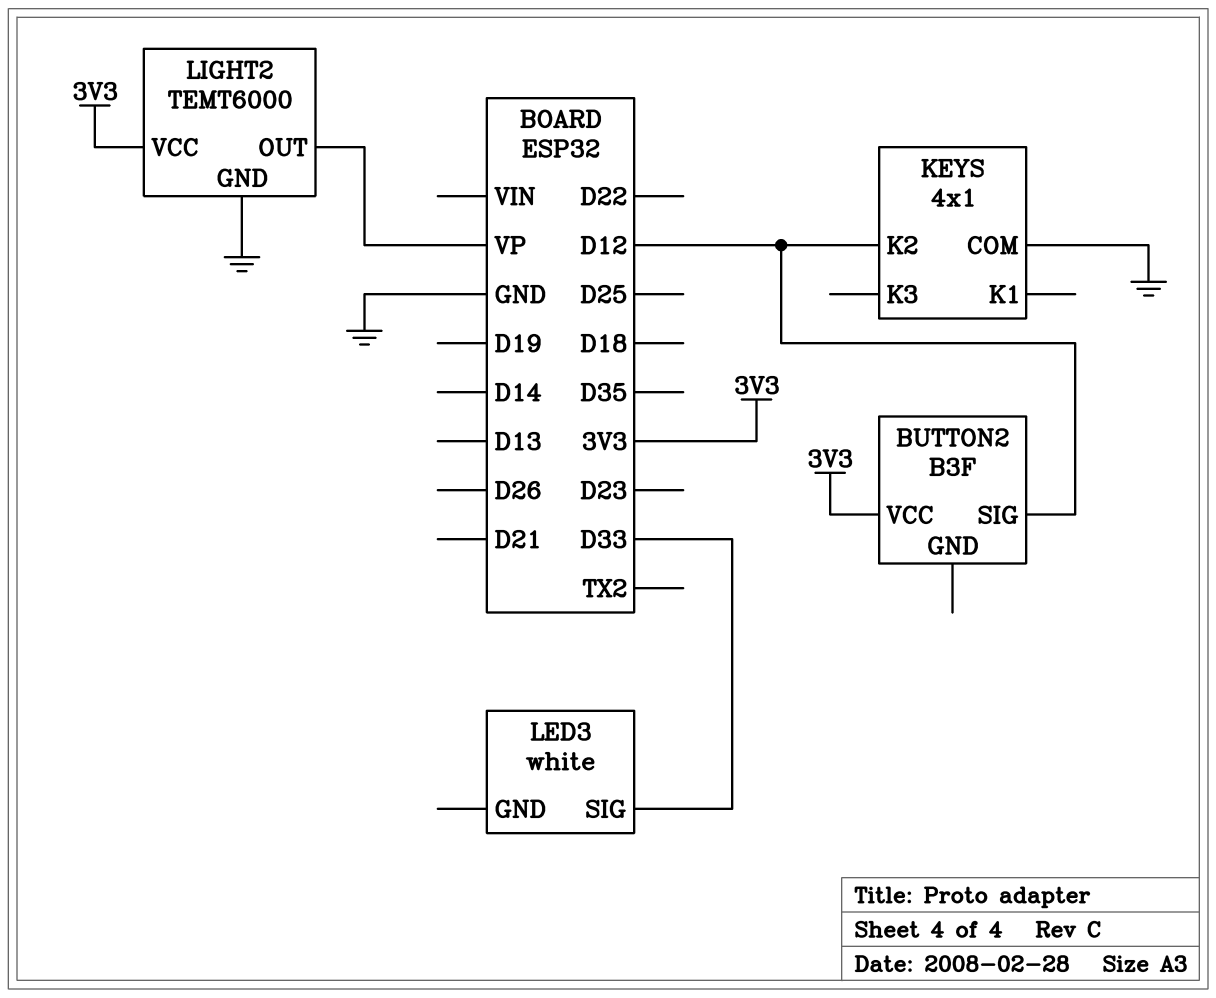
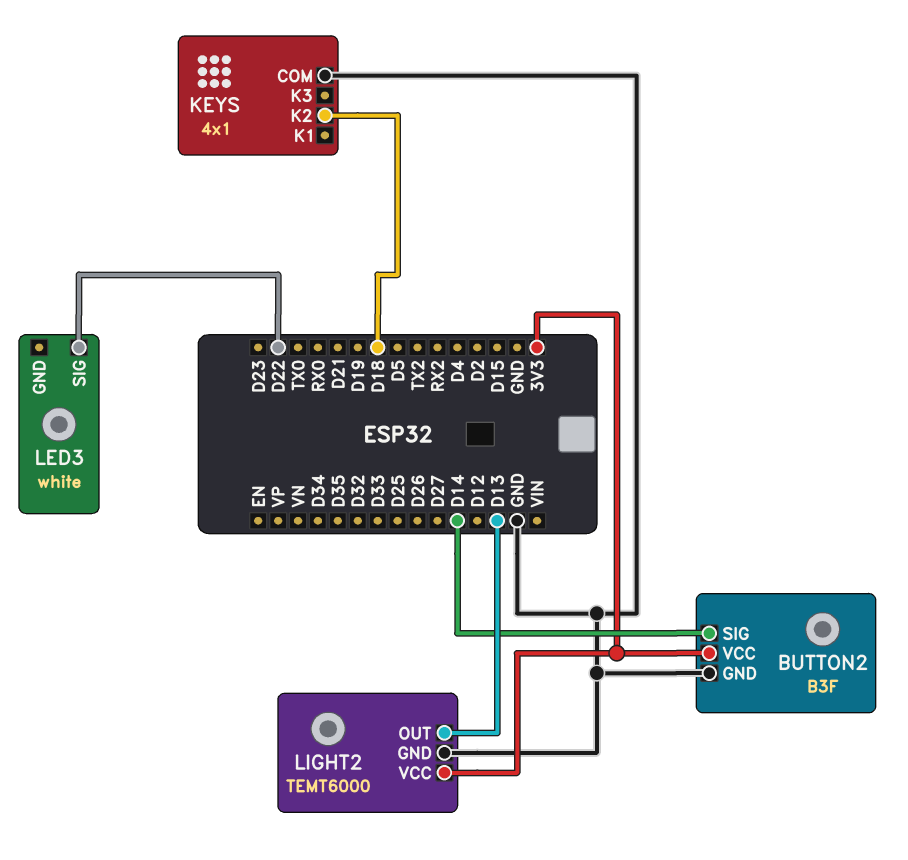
BUTTON2 pin GND: none -> GND
BUTTON2 pin SIG: D12 -> D14
KEYS pin K2: D12 -> D18
LED3 pin SIG: D33 -> D22
LIGHT2 pin OUT: VP -> D13

